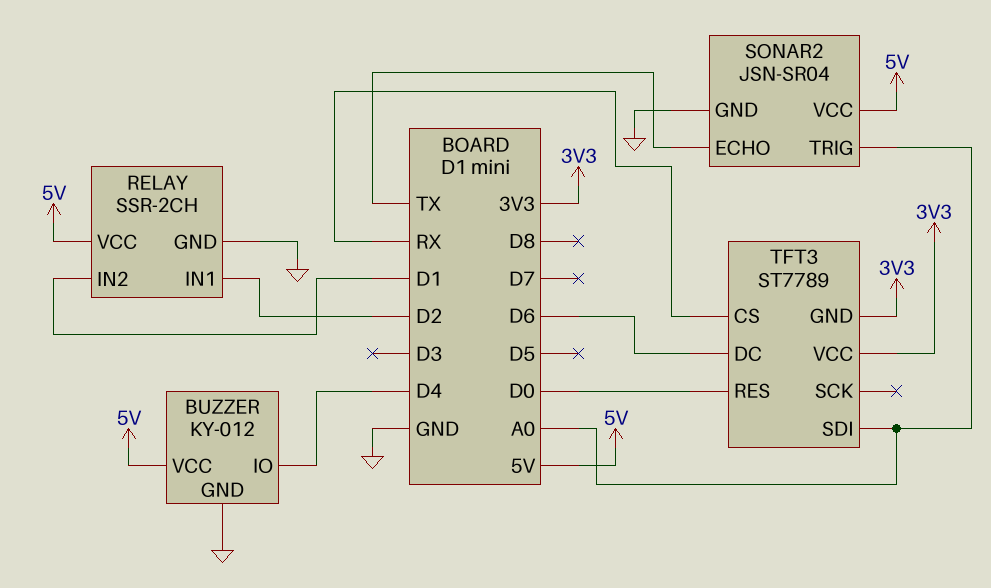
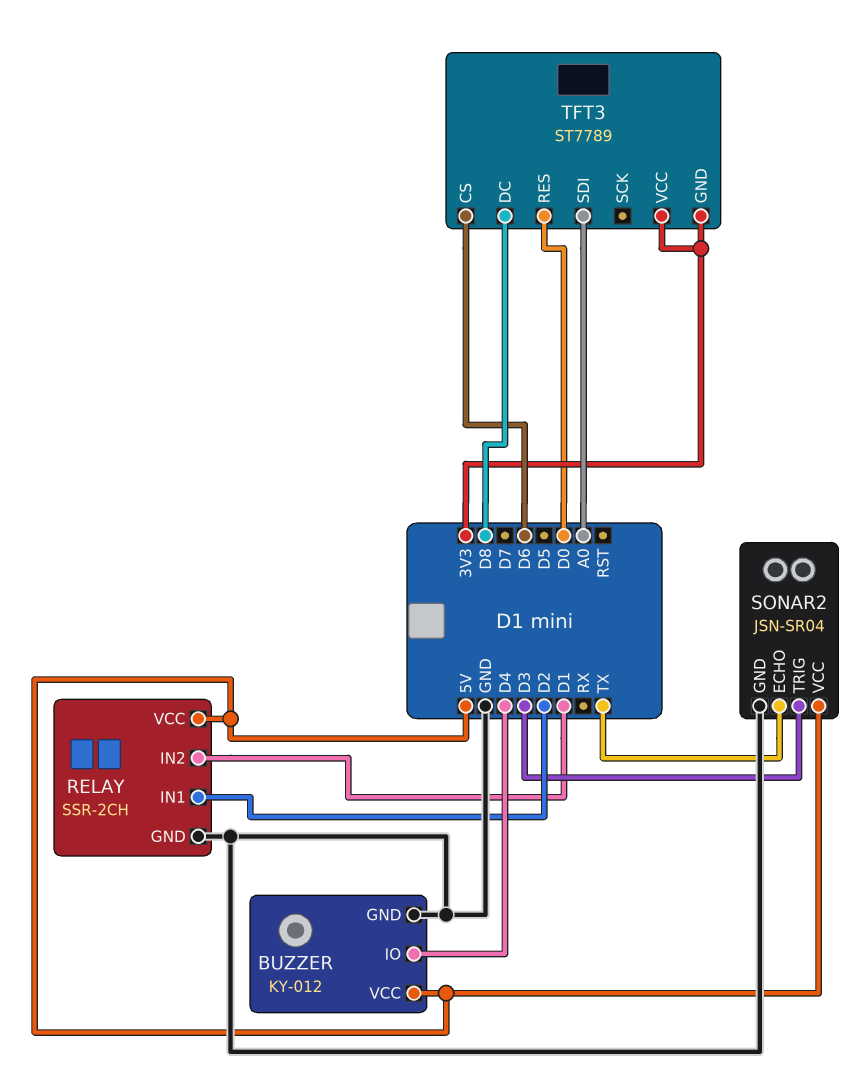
SONAR2 pin TRIG: A0 -> D3
TFT3 pin CS: RX -> D6
TFT3 pin DC: D6 -> D8

